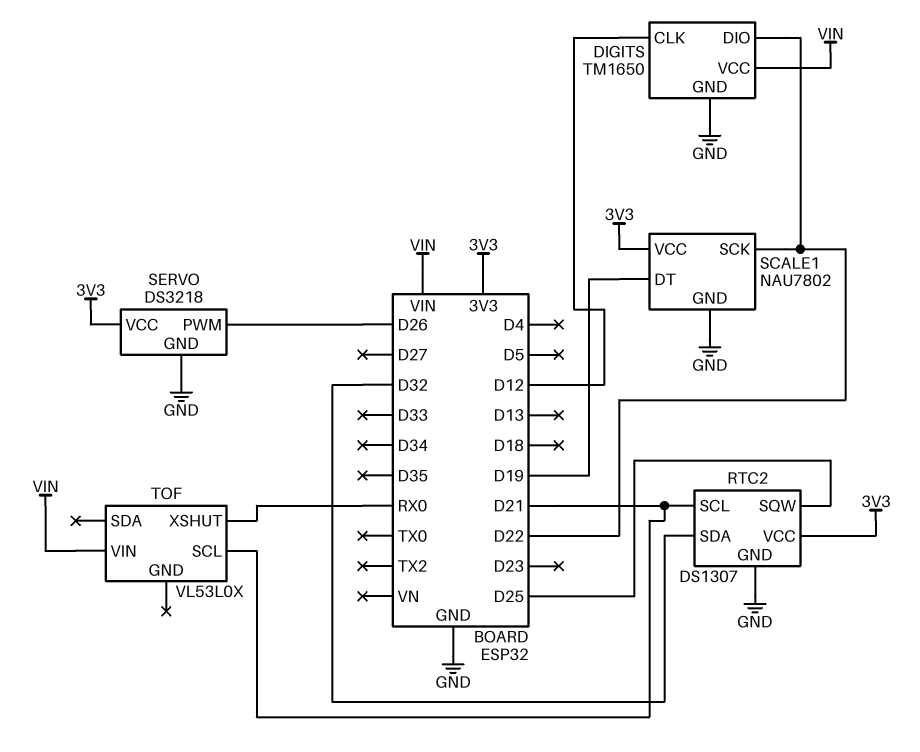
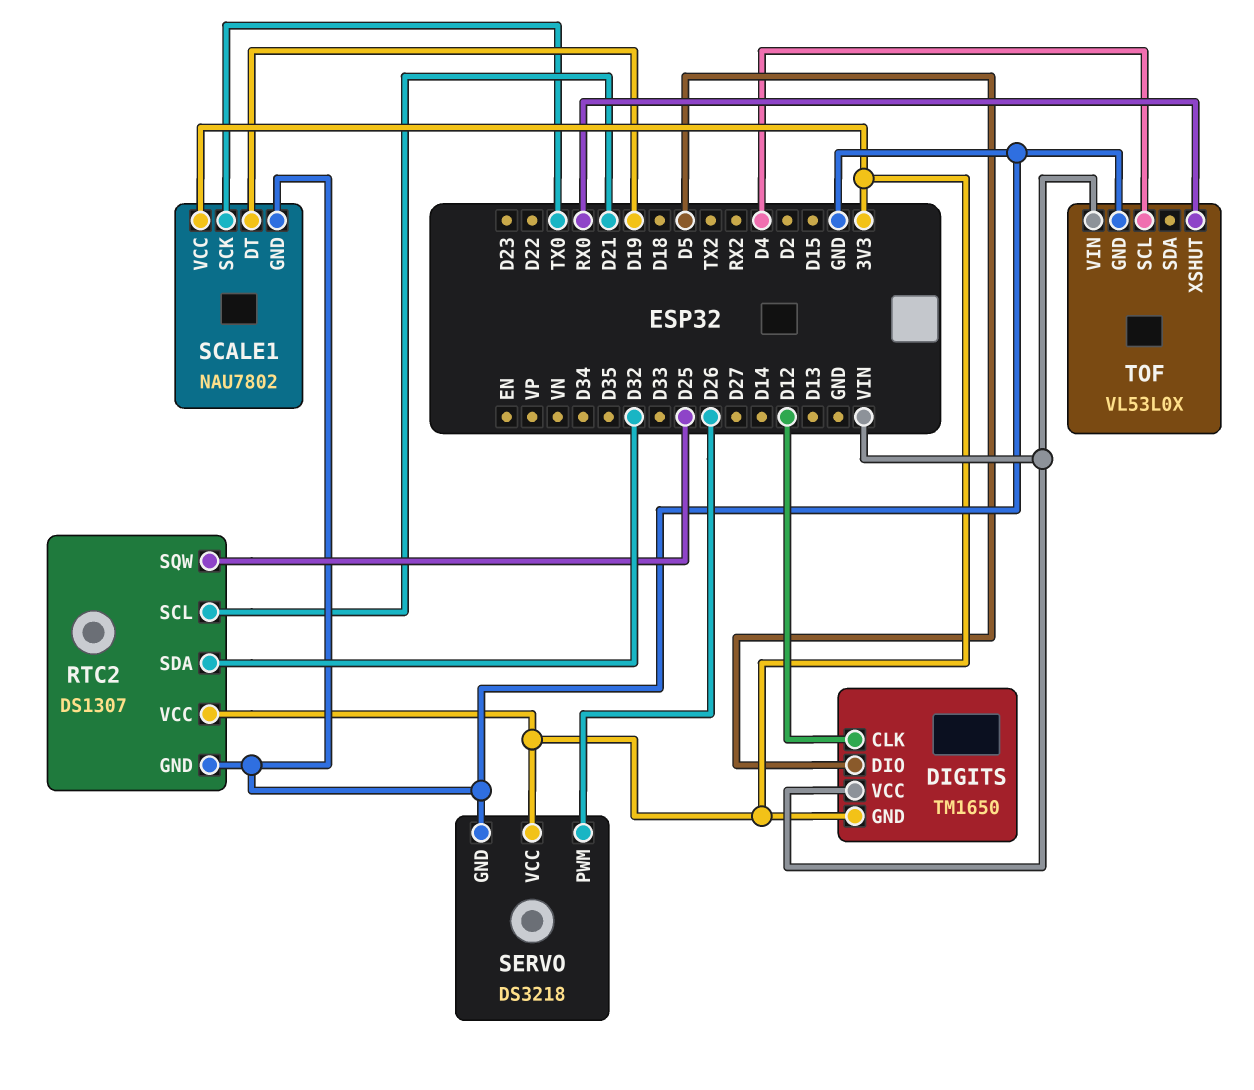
DIGITS pin DIO: D22 -> D5
DIGITS pin GND: GND -> 3V3
SCALE1 pin SCK: D22 -> TX0
TOF pin GND: none -> GND
TOF pin SCL: D21 -> D4

